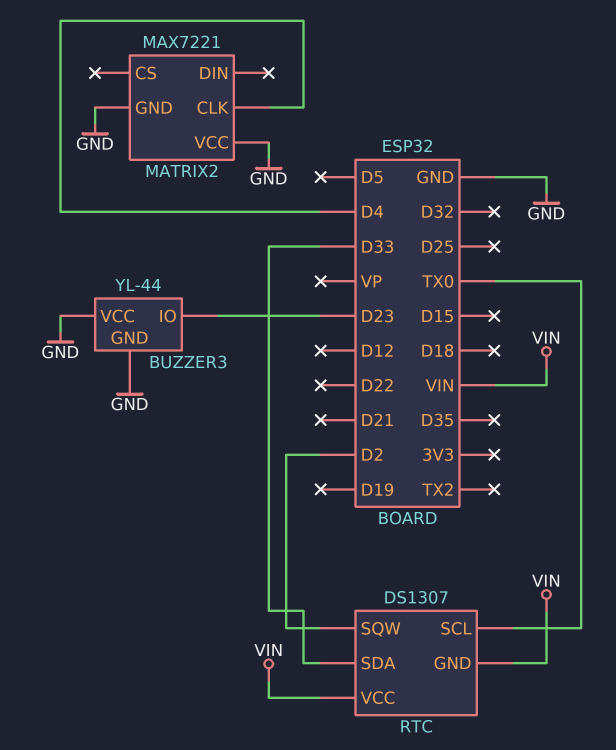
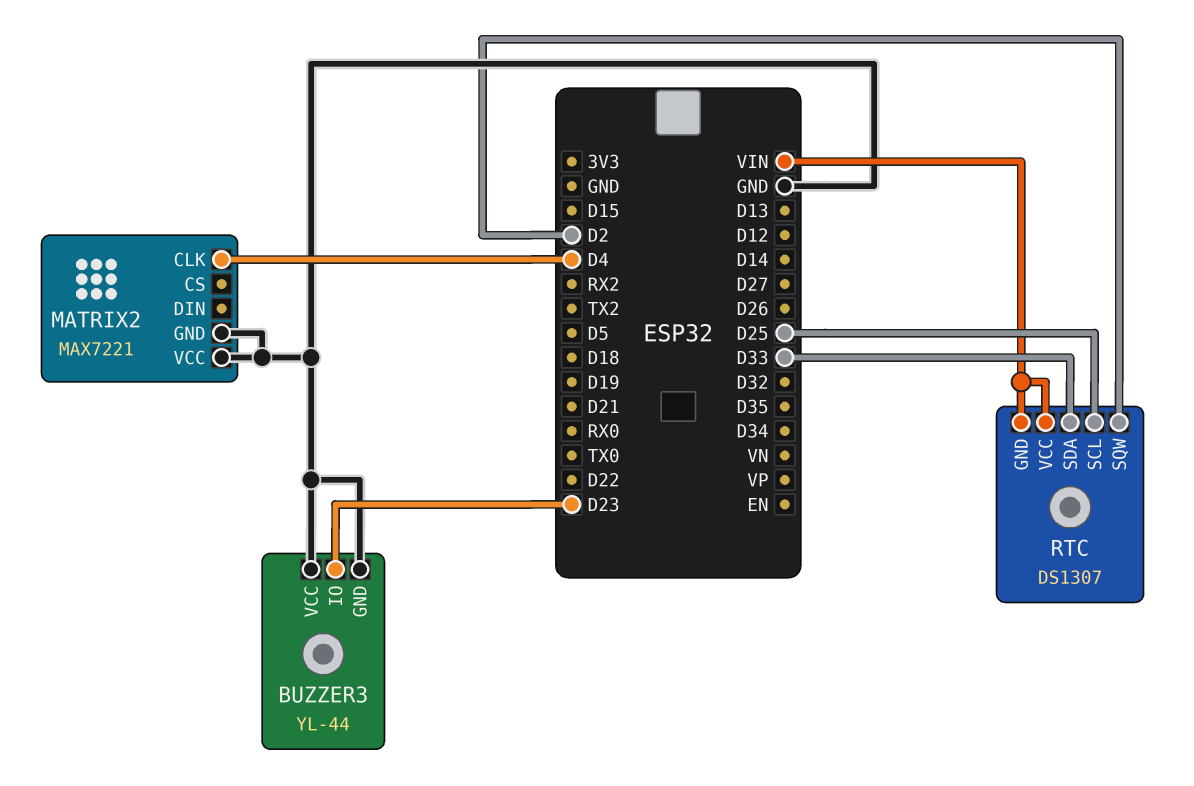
RTC pin SCL: TX0 -> D25

